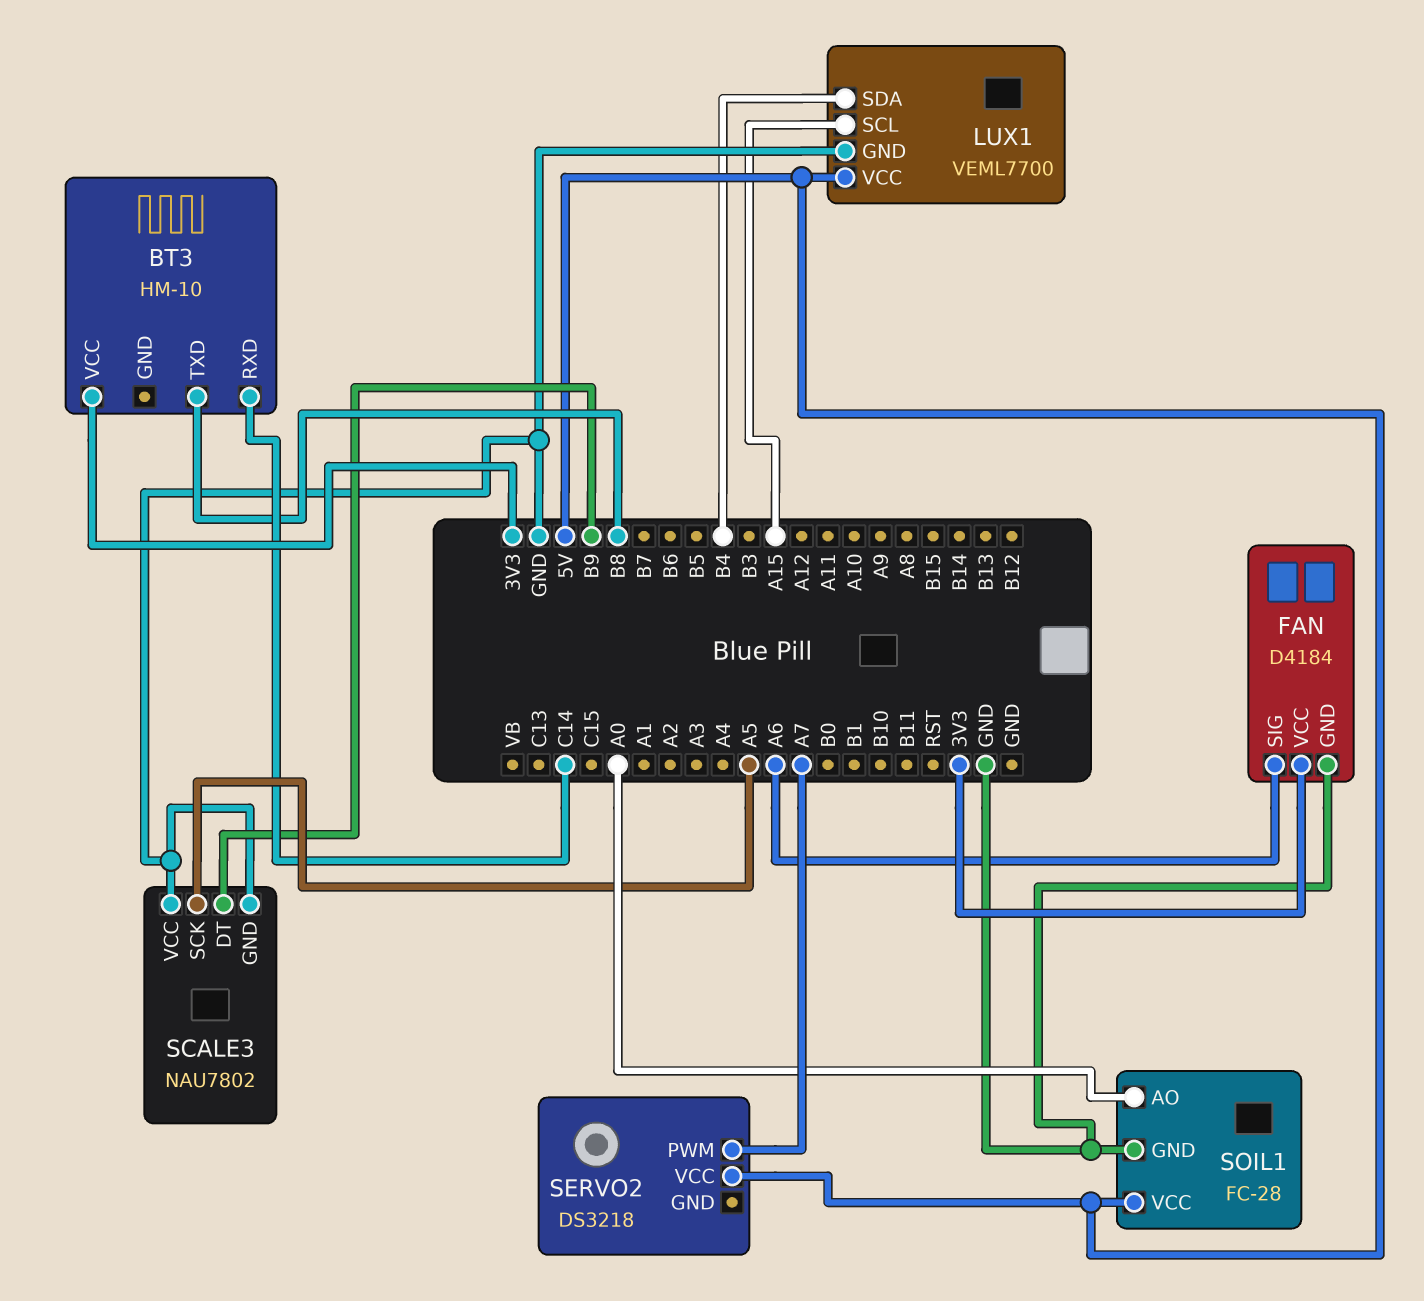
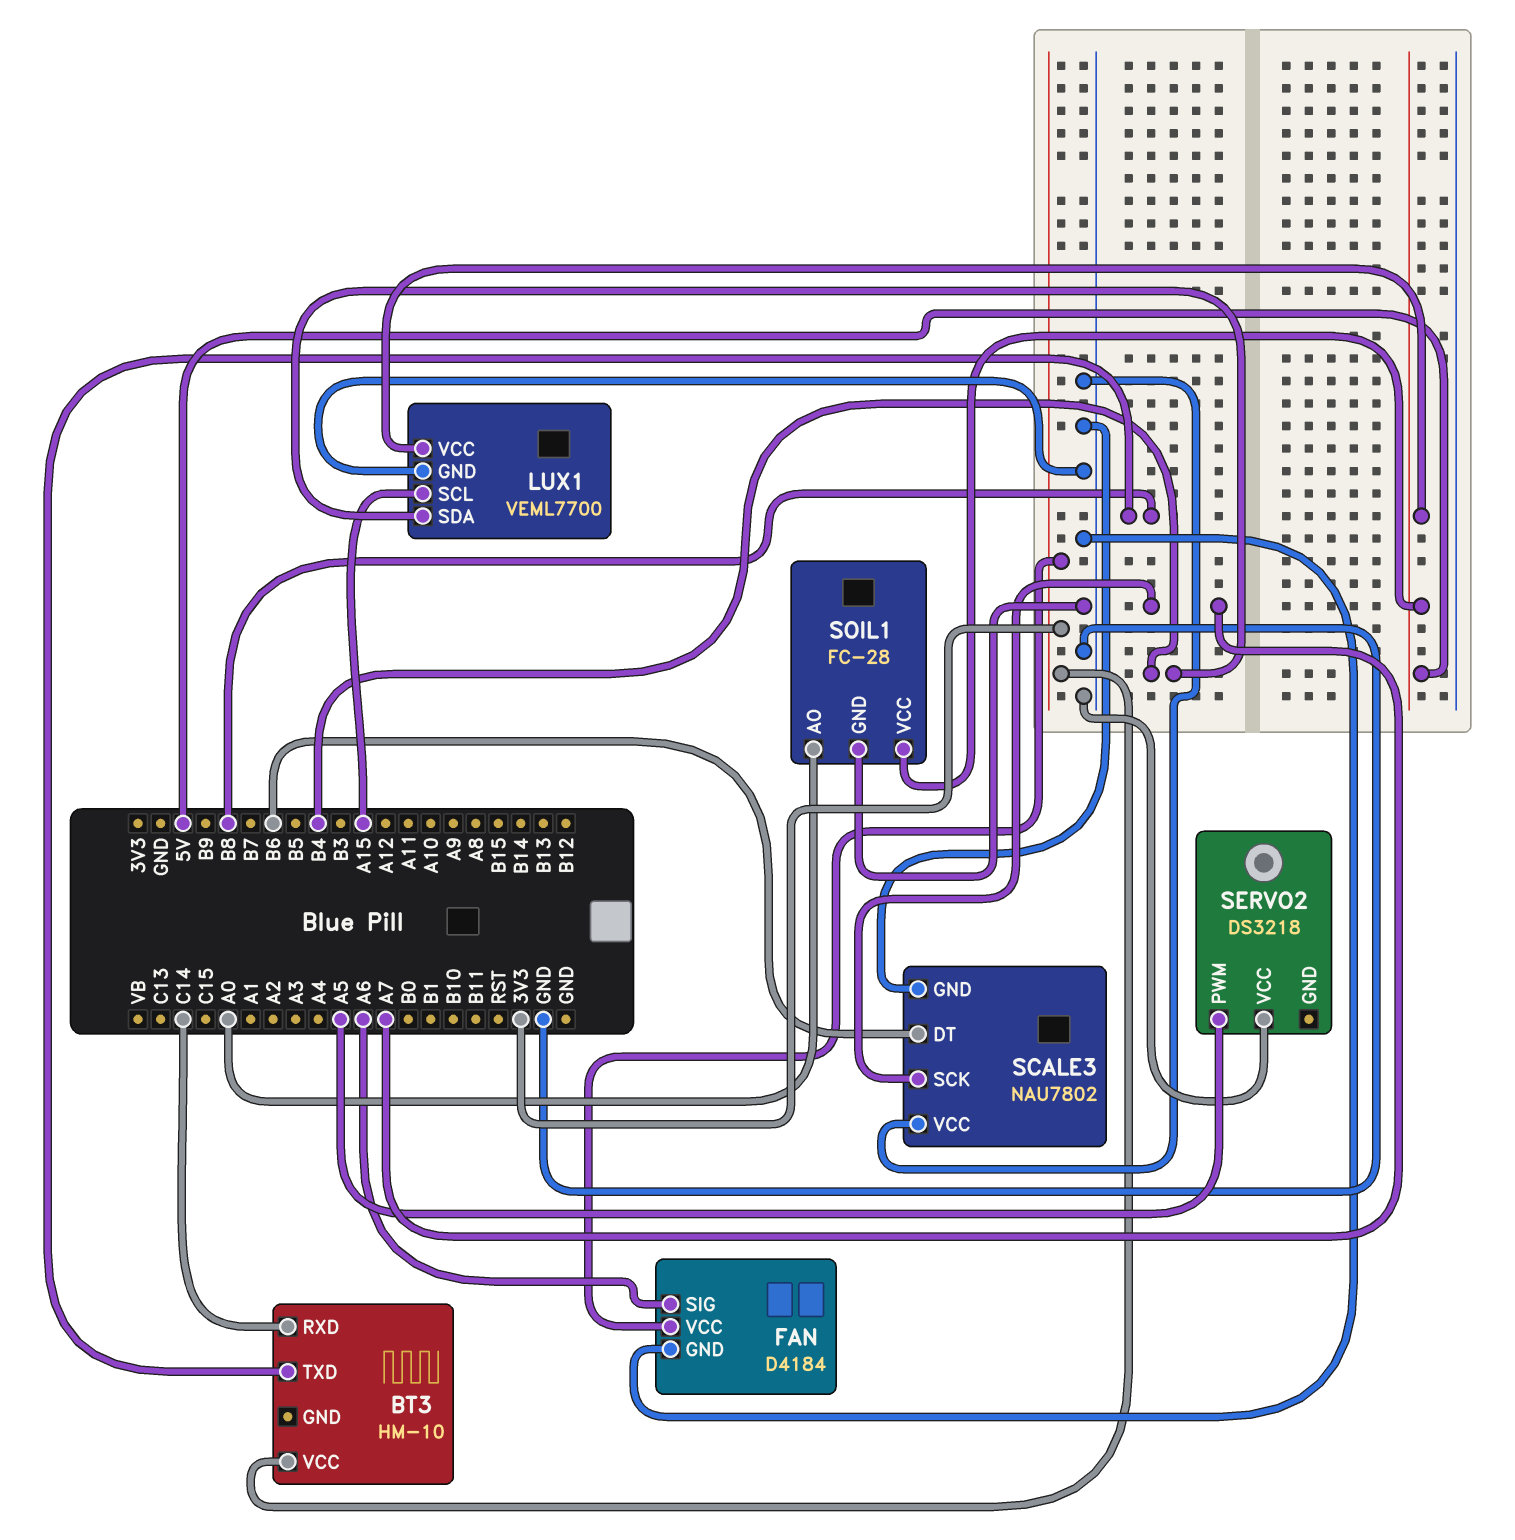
SCALE3 pin DT: B9 -> B6
SCALE3 pin SCK: A5 -> A7
SERVO2 pin PWM: A7 -> A5
SERVO2 pin VCC: 5V -> GND

